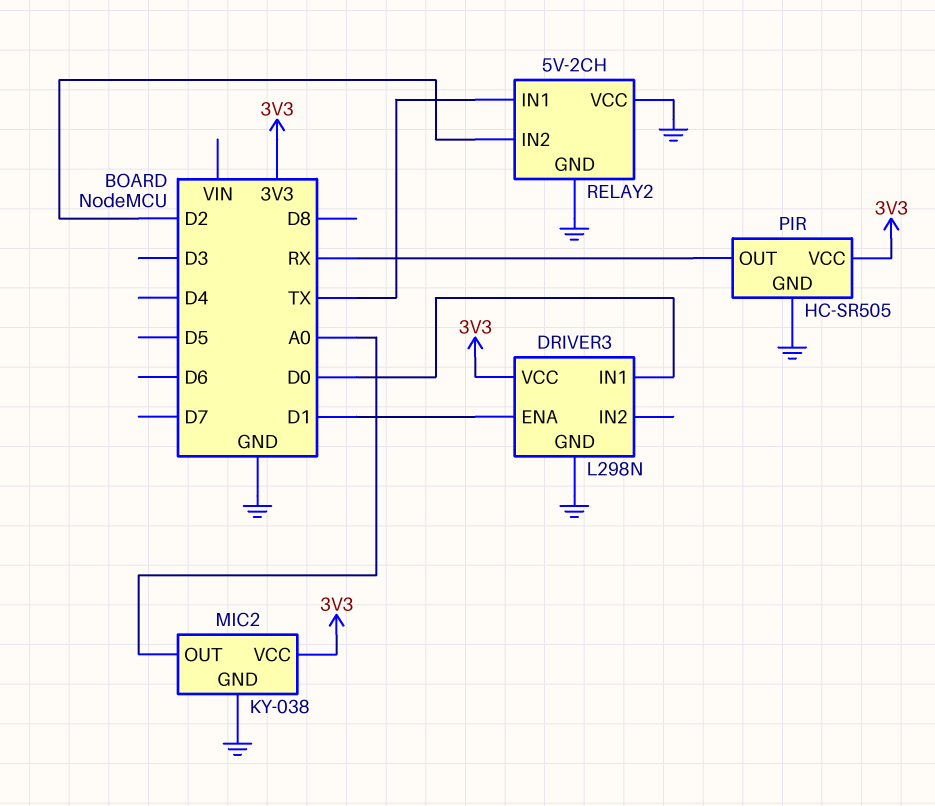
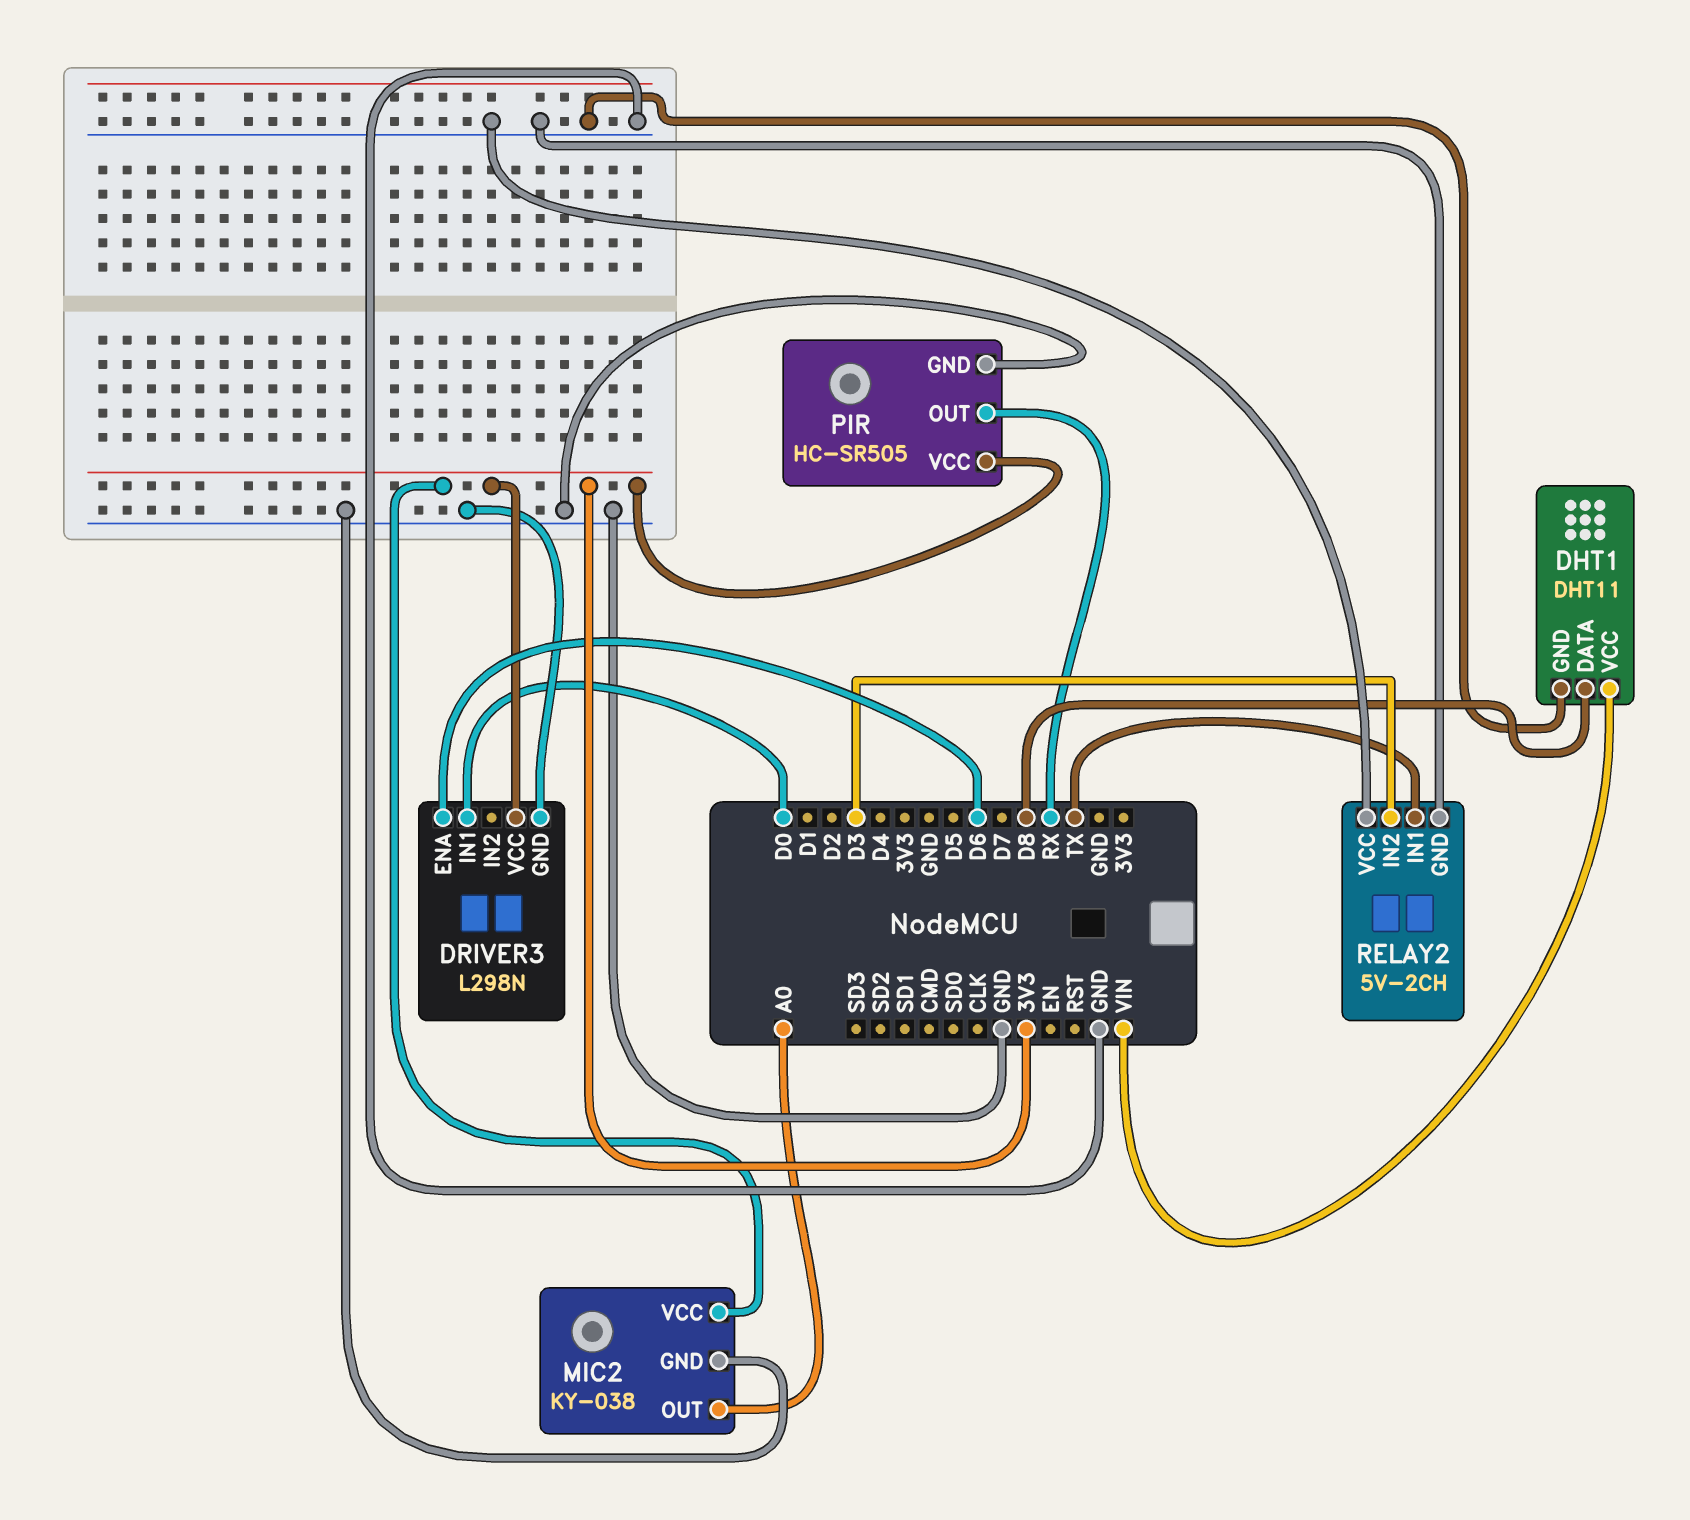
DHT1: none -> DHT11
DHT1 pin DATA: none -> D8
DHT1 pin GND: none -> GND
DHT1 pin VCC: none -> VIN
DRIVER3 pin ENA: D1 -> D6
RELAY2 pin IN2: D2 -> D3

